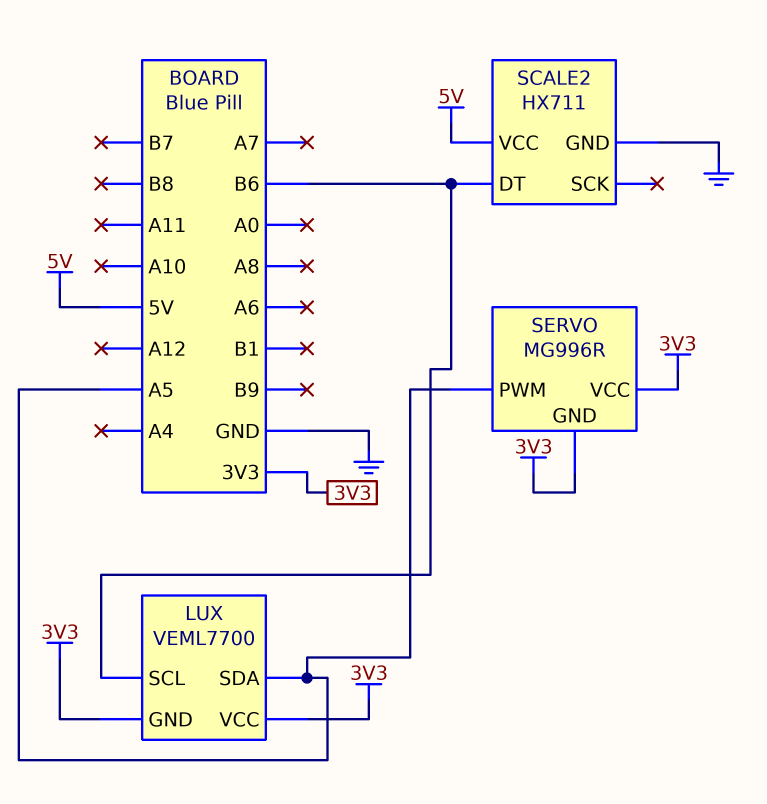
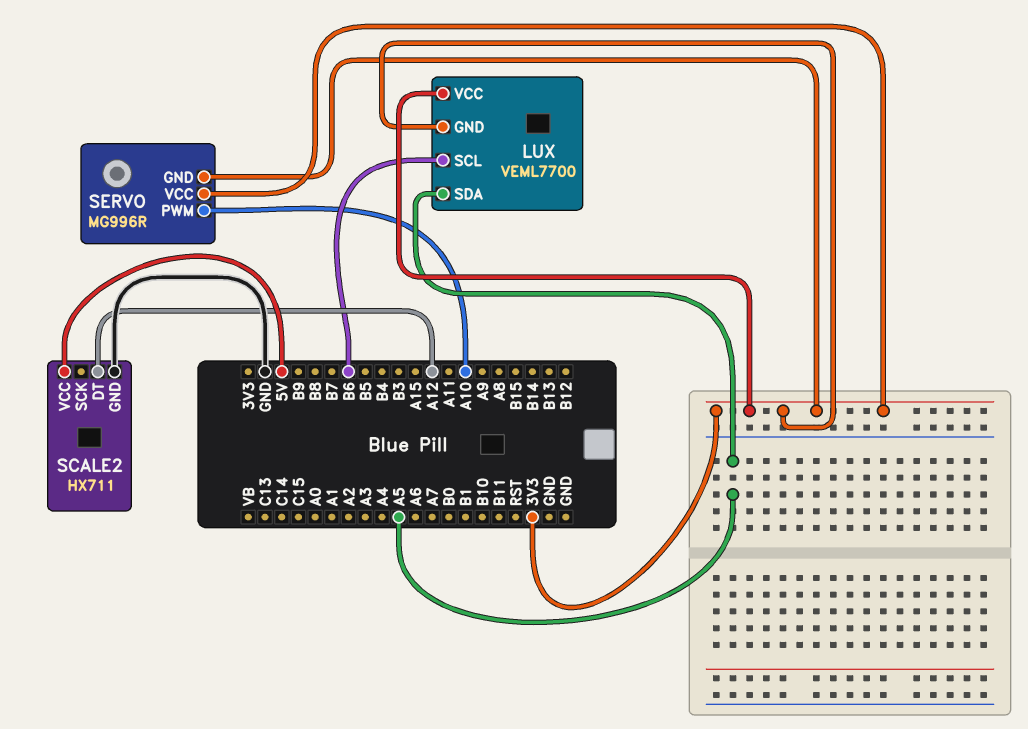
SCALE2 pin DT: B6 -> A12
SERVO pin PWM: A5 -> A10

